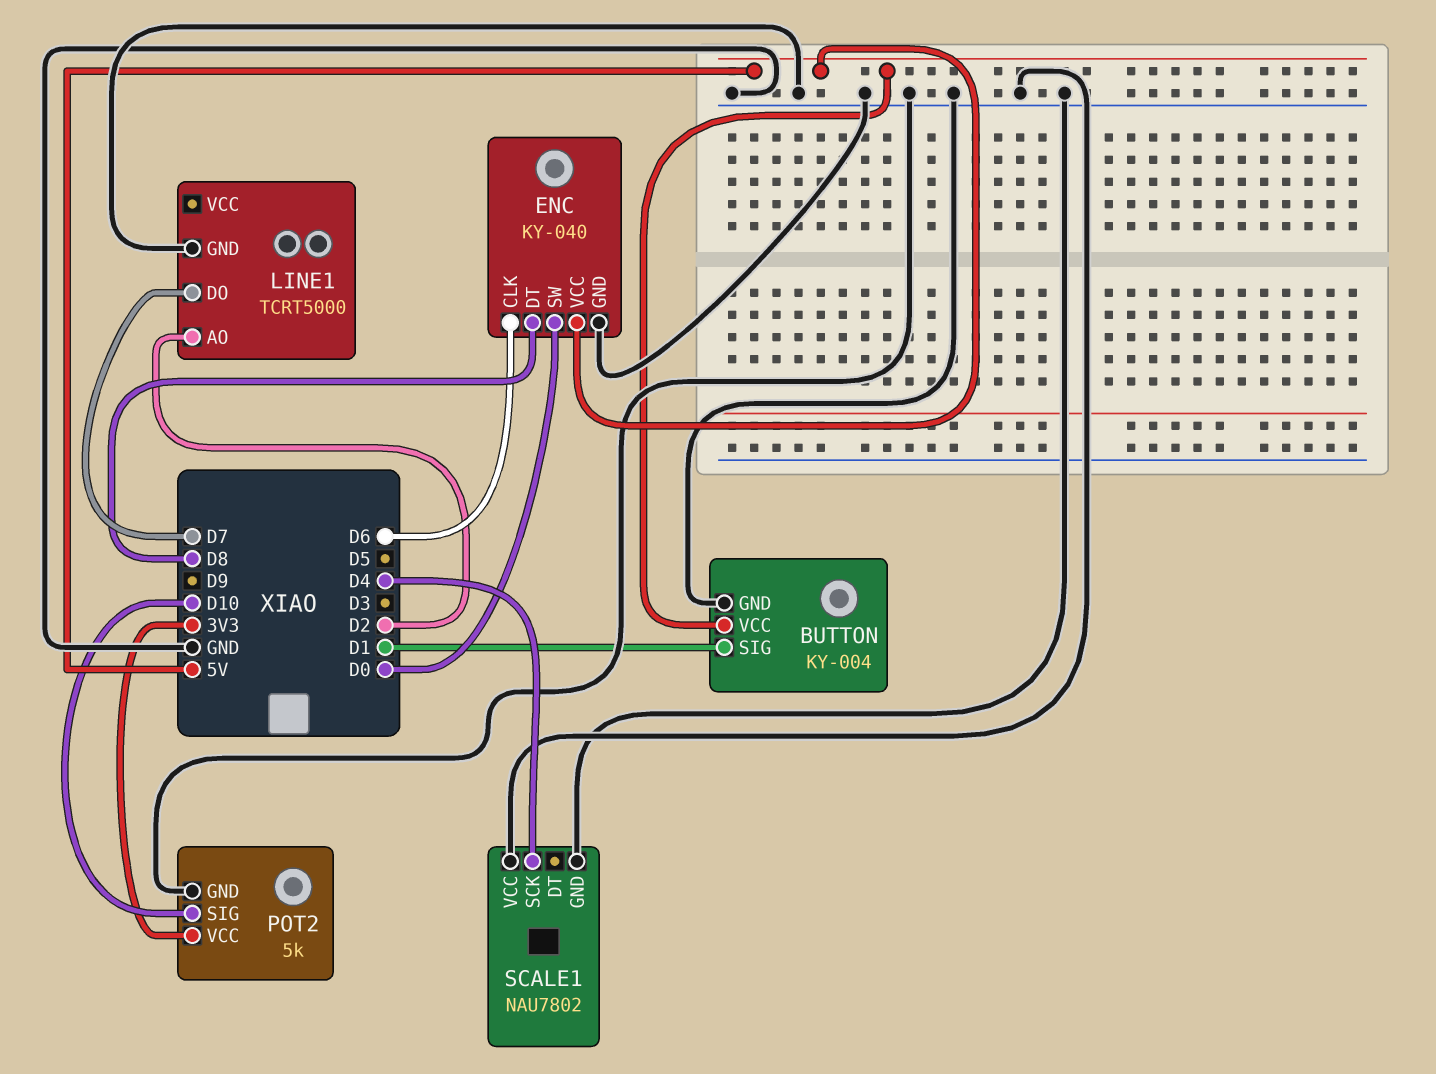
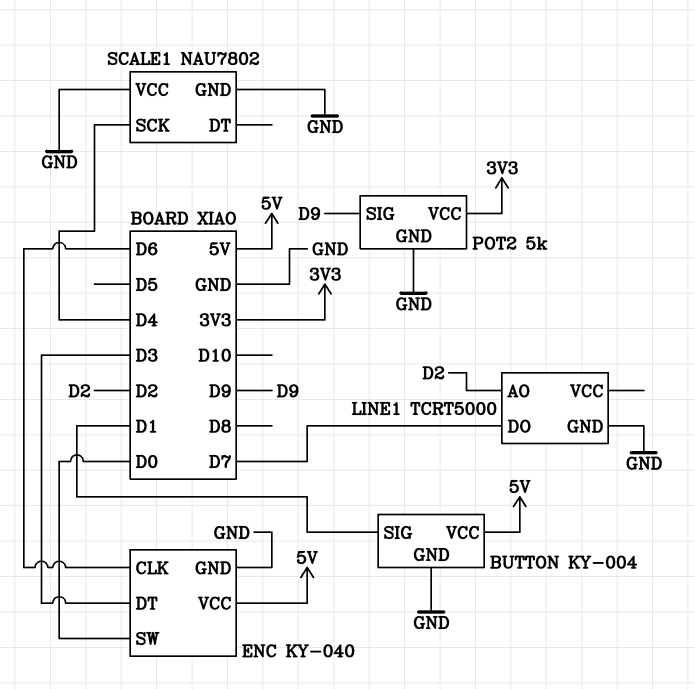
ENC pin DT: D8 -> D3
POT2 pin SIG: D10 -> D9

